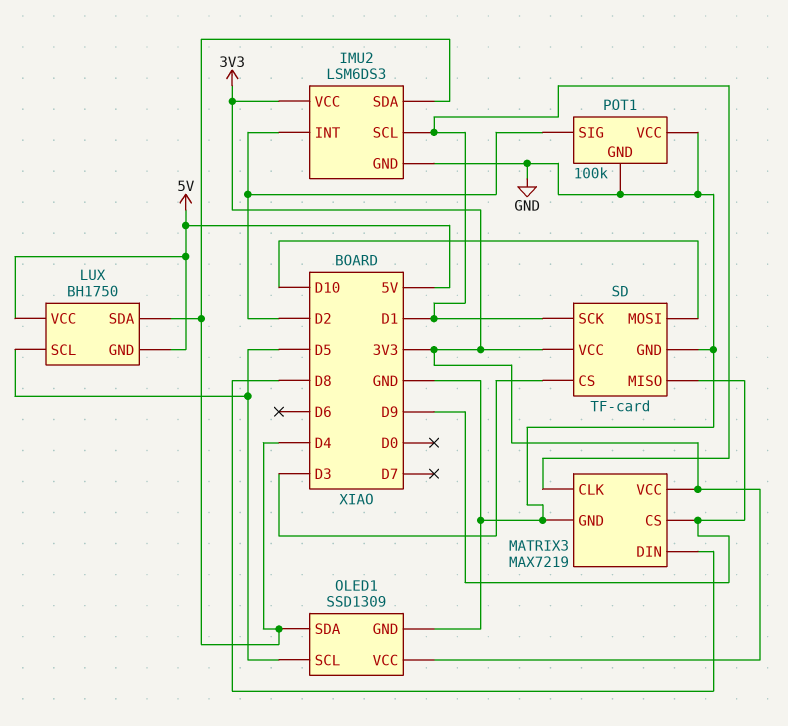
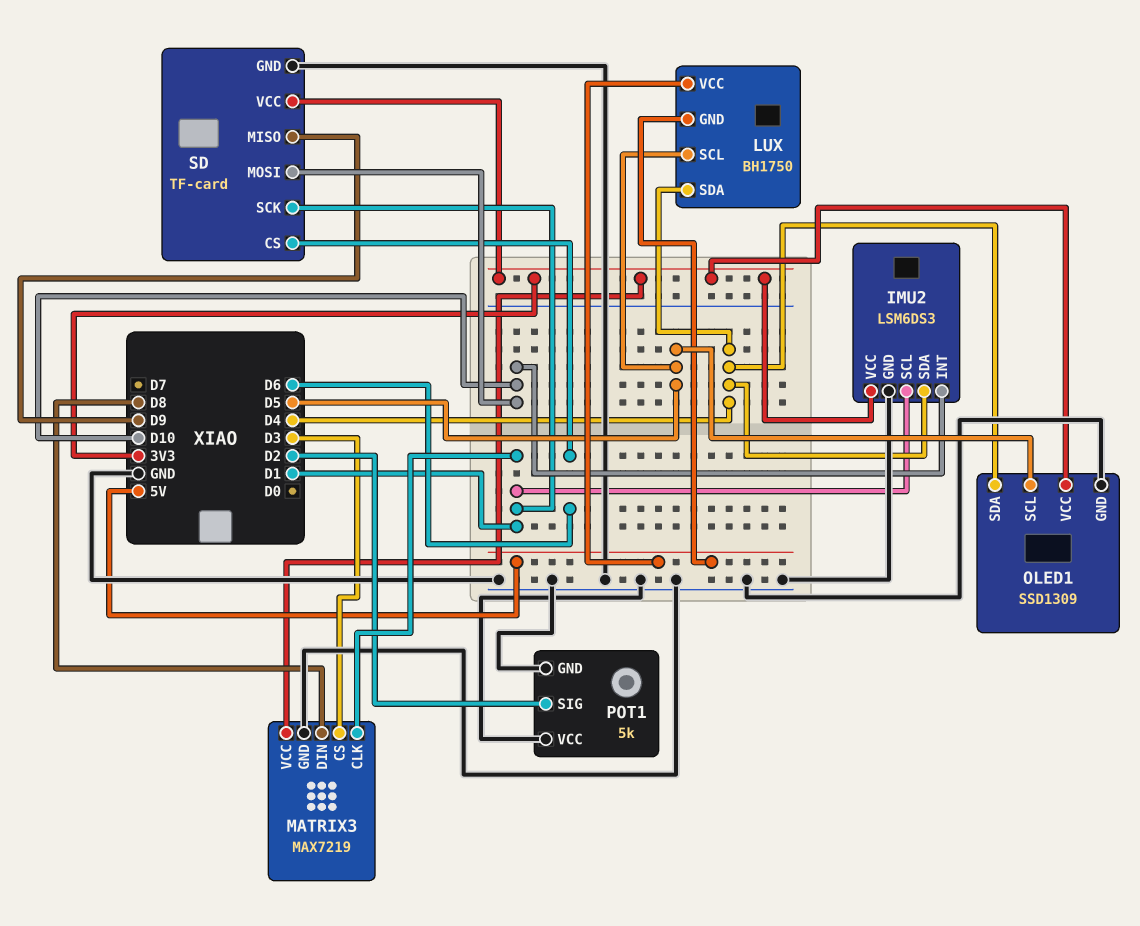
IMU2 pin INT: D2 -> D10
MATRIX3 pin CS: D9 -> D3
POT1: 100k -> 5k
SD pin CS: D3 -> D6

